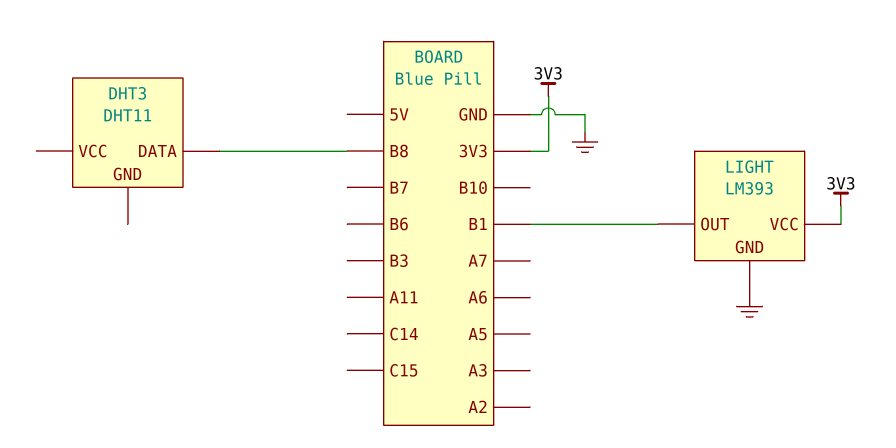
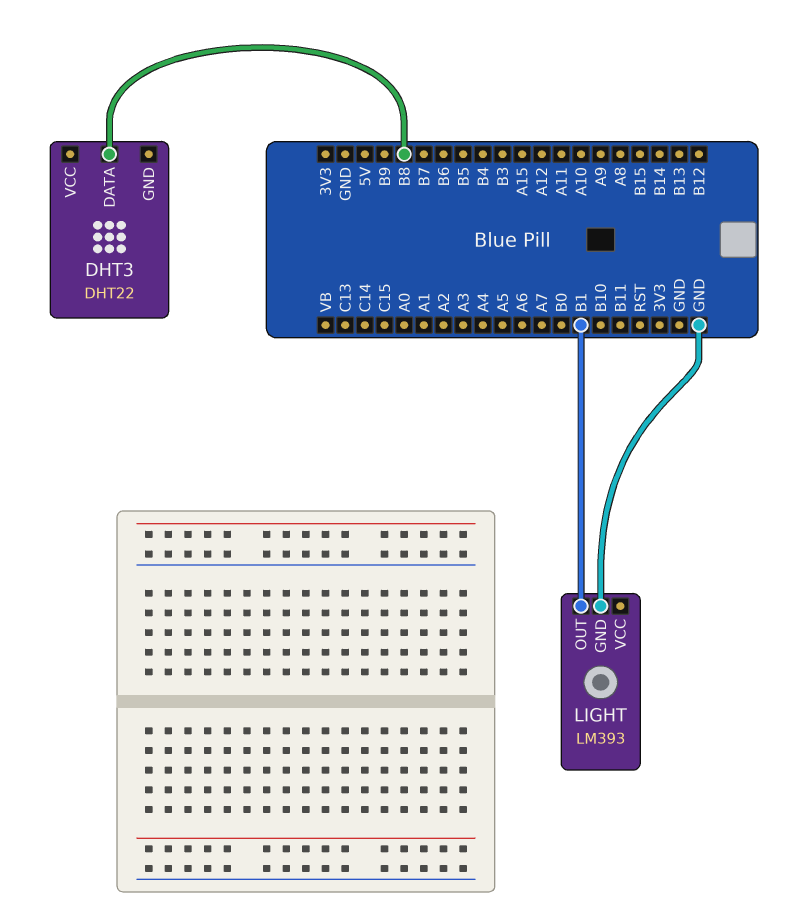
DHT3: DHT11 -> DHT22
LIGHT pin VCC: 3V3 -> none

